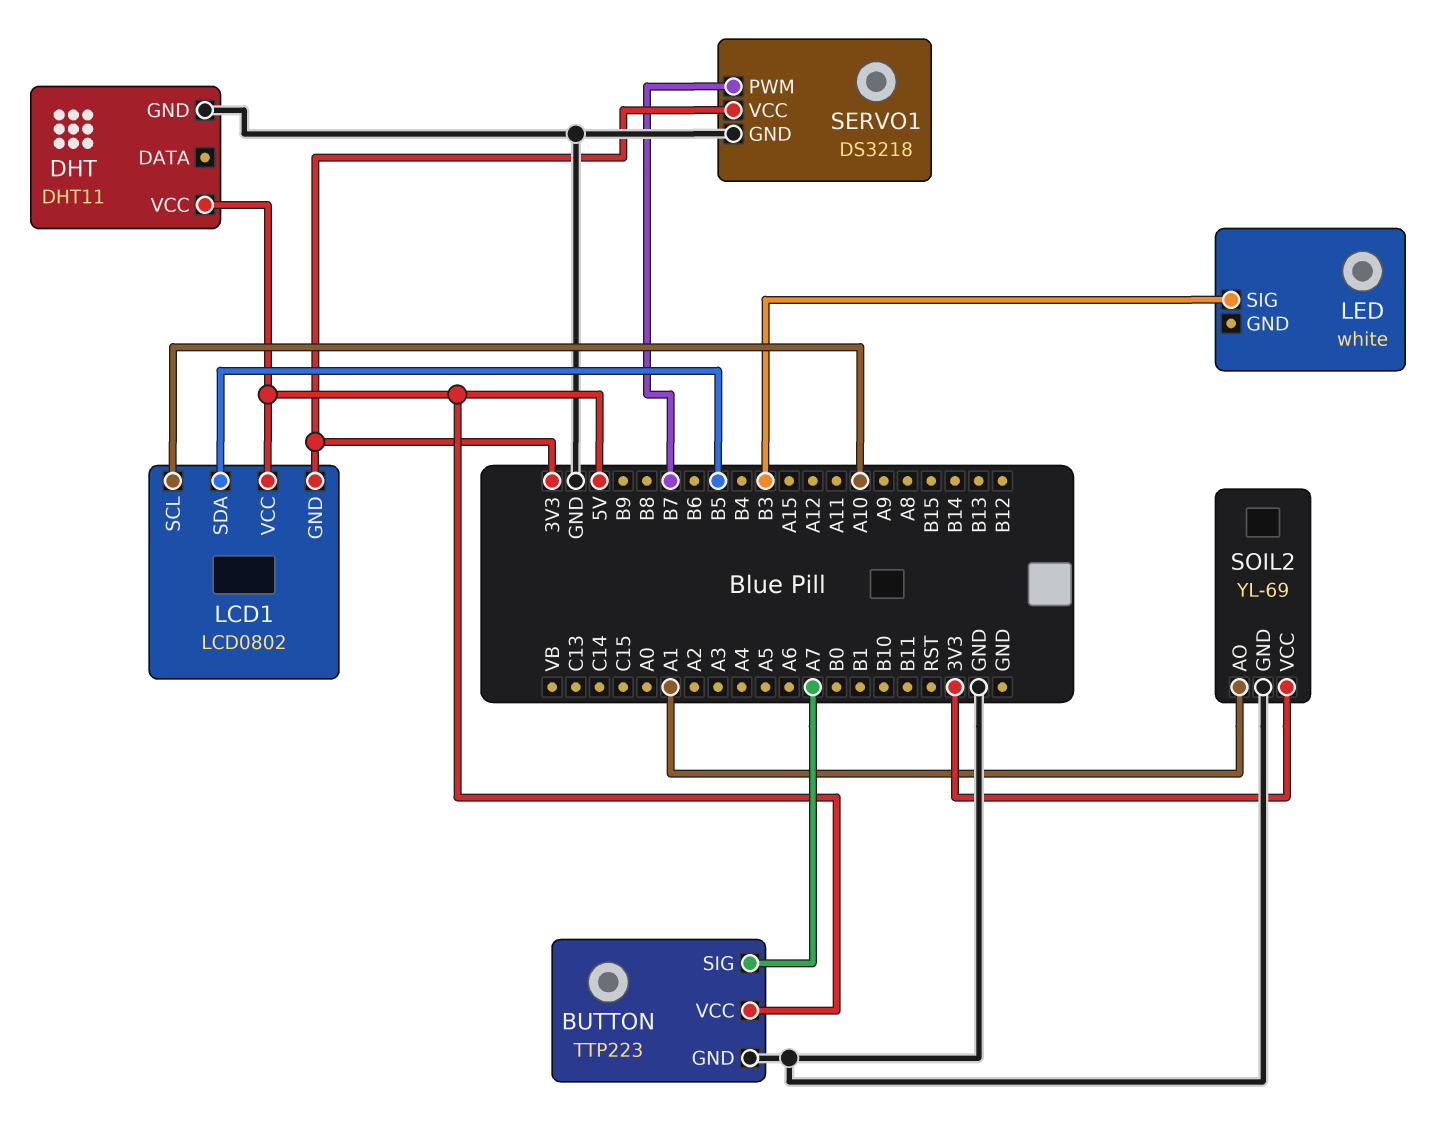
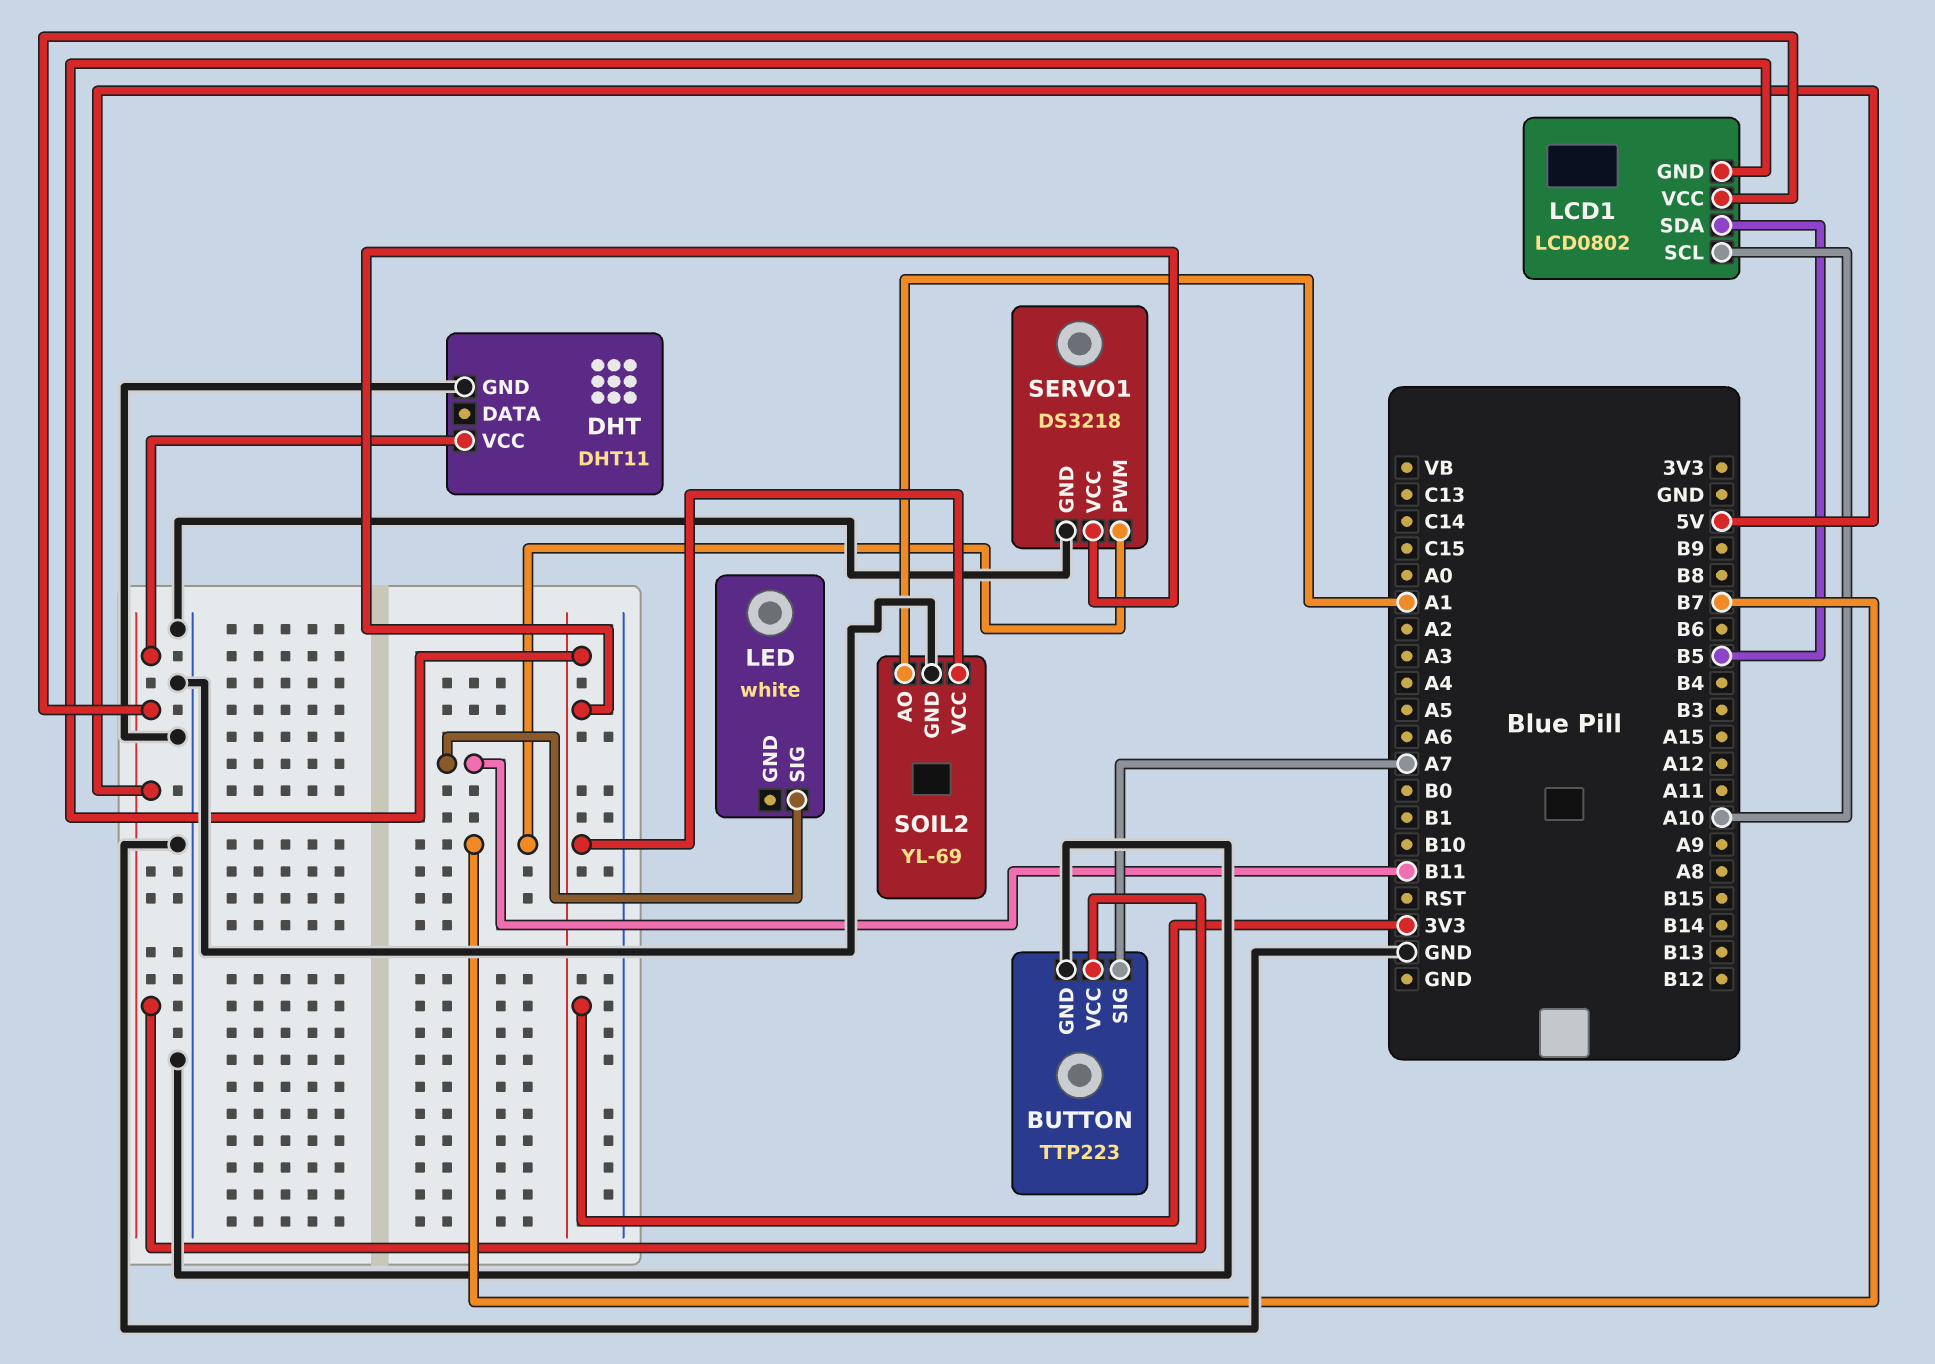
LED pin SIG: B3 -> B11

